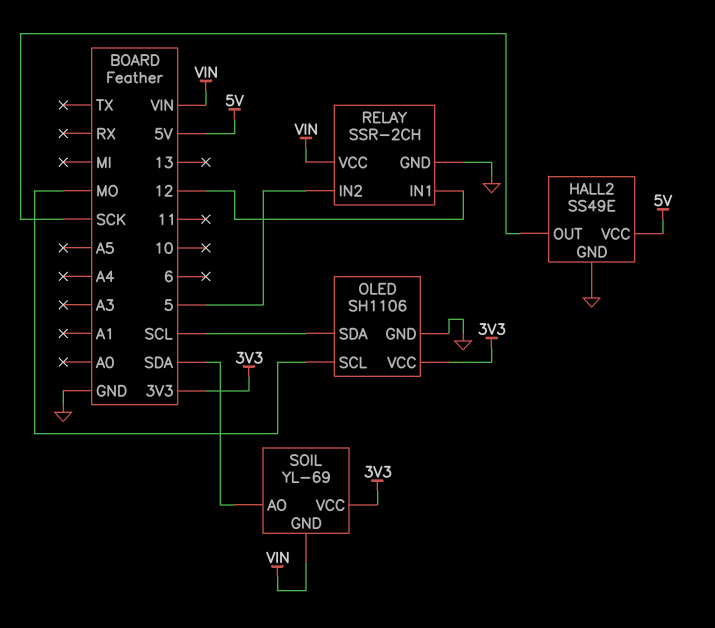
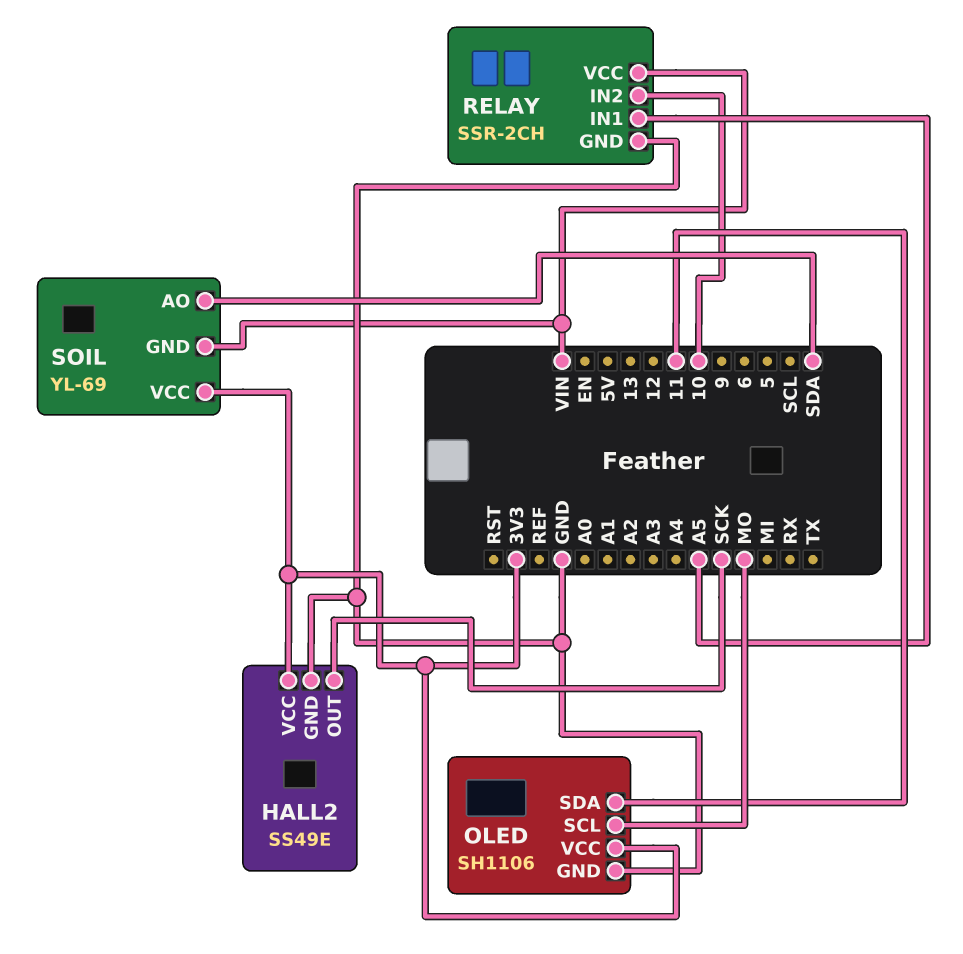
HALL2 pin VCC: 5V -> 3V3
OLED pin SDA: SCL -> 11
RELAY pin IN1: 12 -> A5
RELAY pin IN2: 5 -> 10

